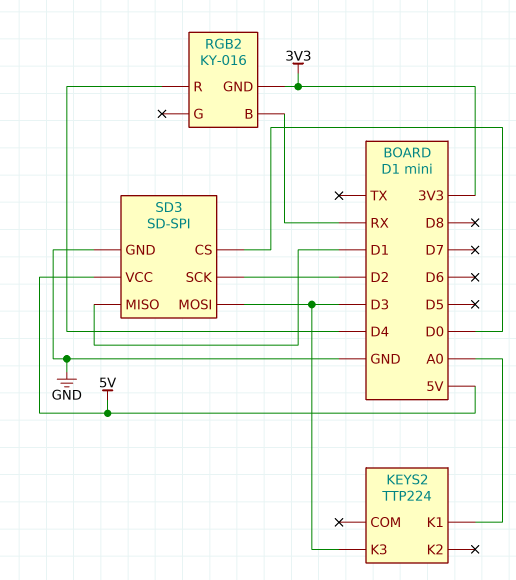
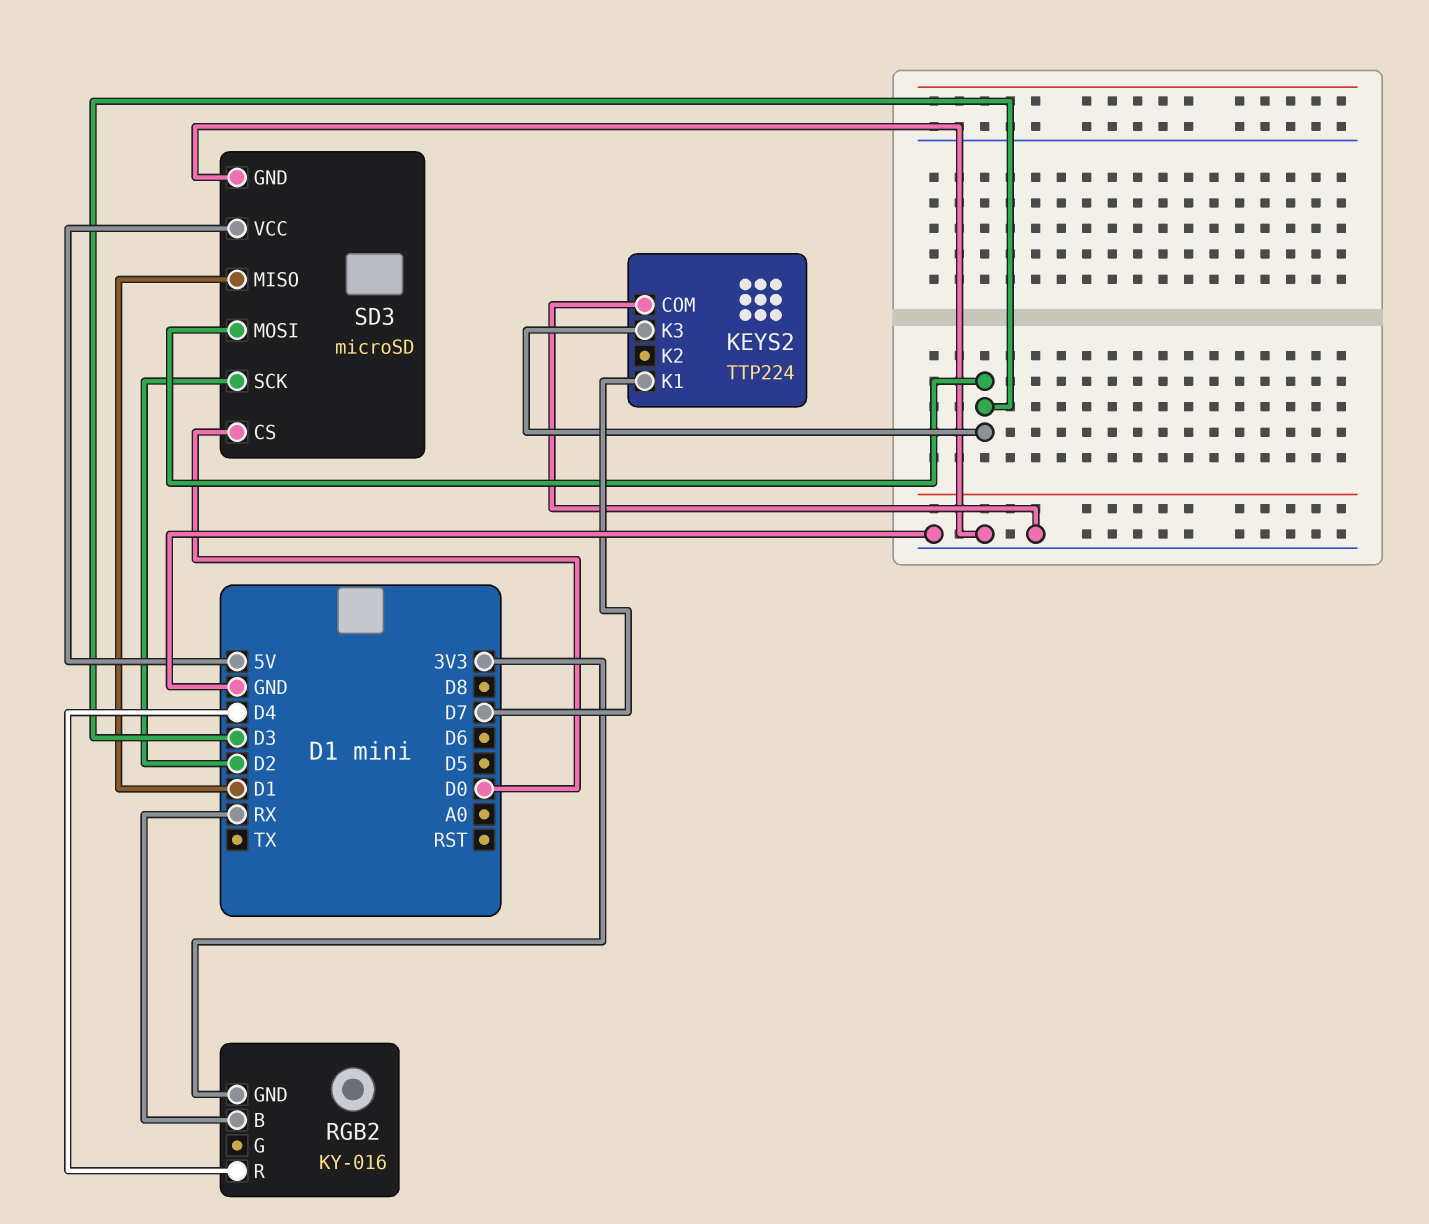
KEYS2 pin COM: none -> GND
KEYS2 pin K1: A0 -> D7
SD3: SD-SPI -> microSD

